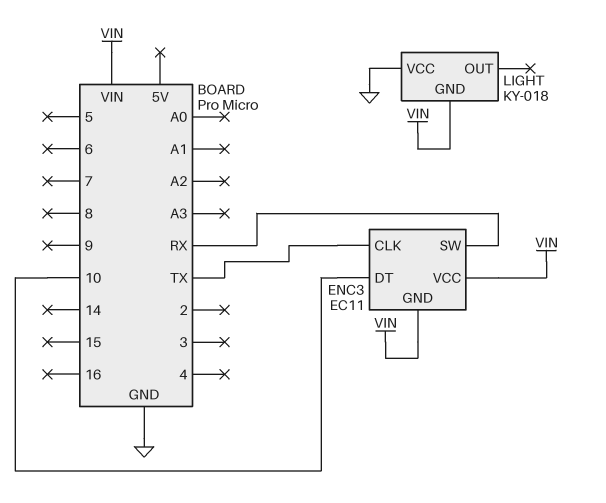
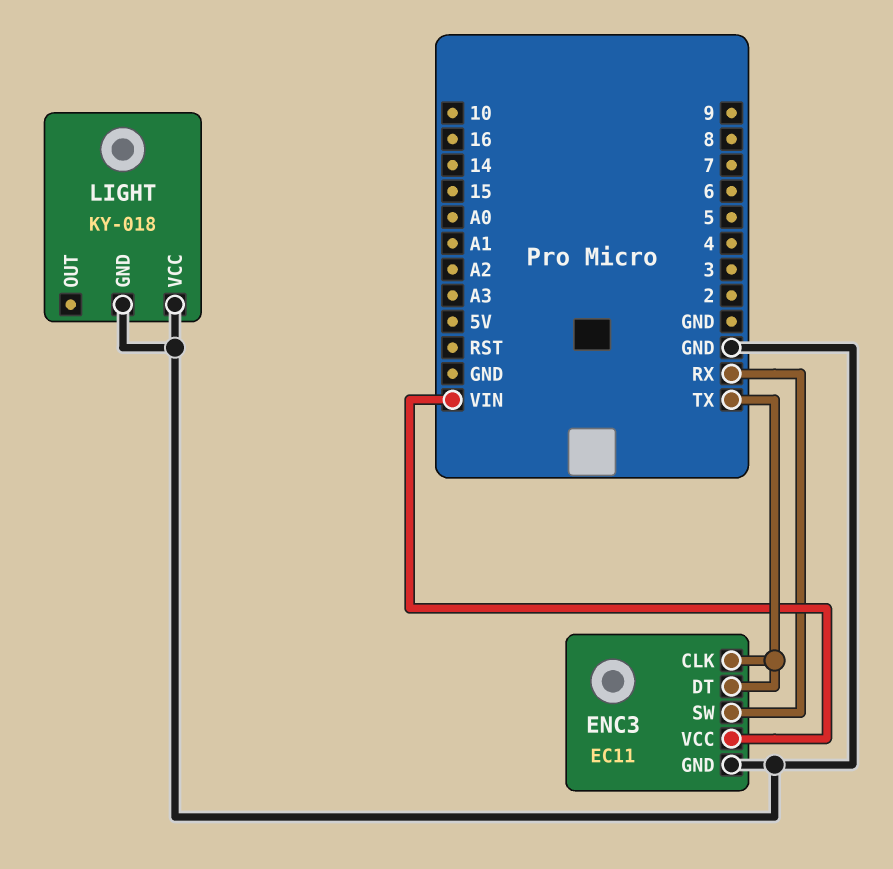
ENC3 pin DT: 10 -> TX
ENC3 pin GND: VIN -> GND
LIGHT pin GND: VIN -> GND

